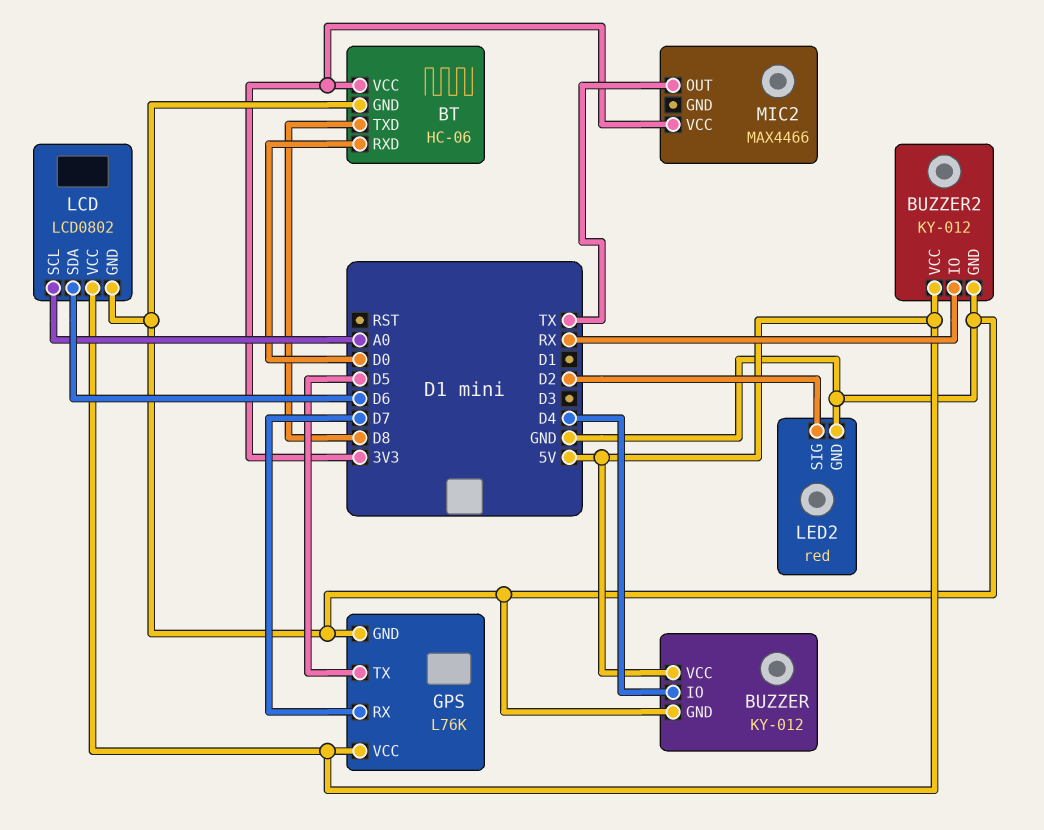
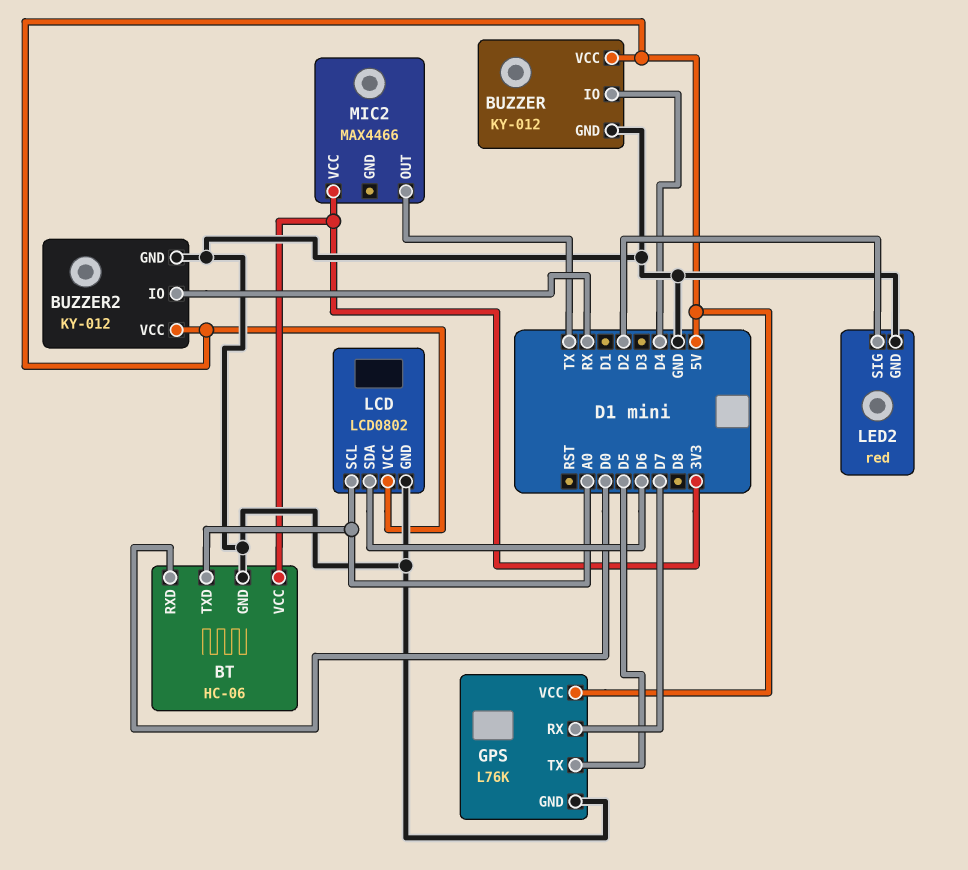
BT pin TXD: D8 -> A0

